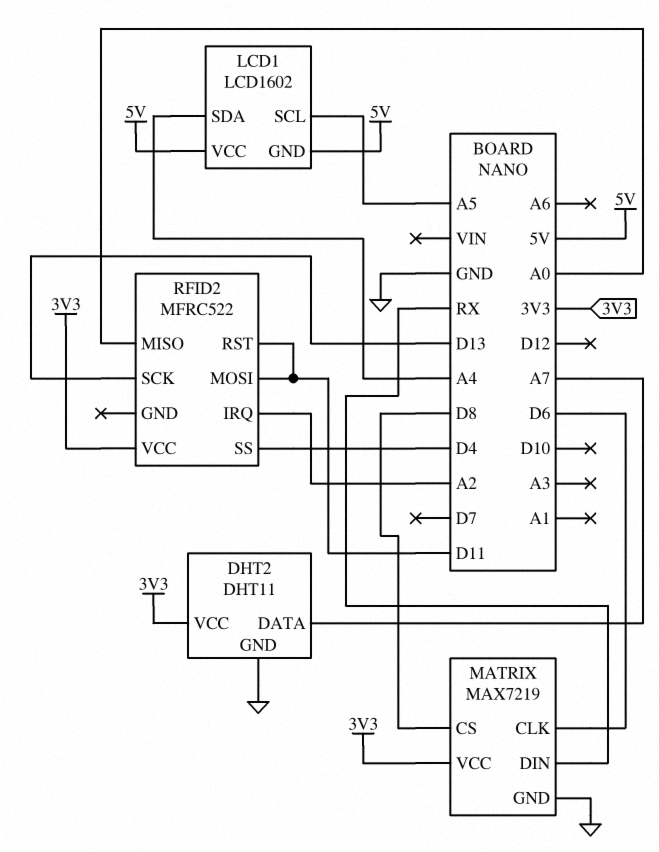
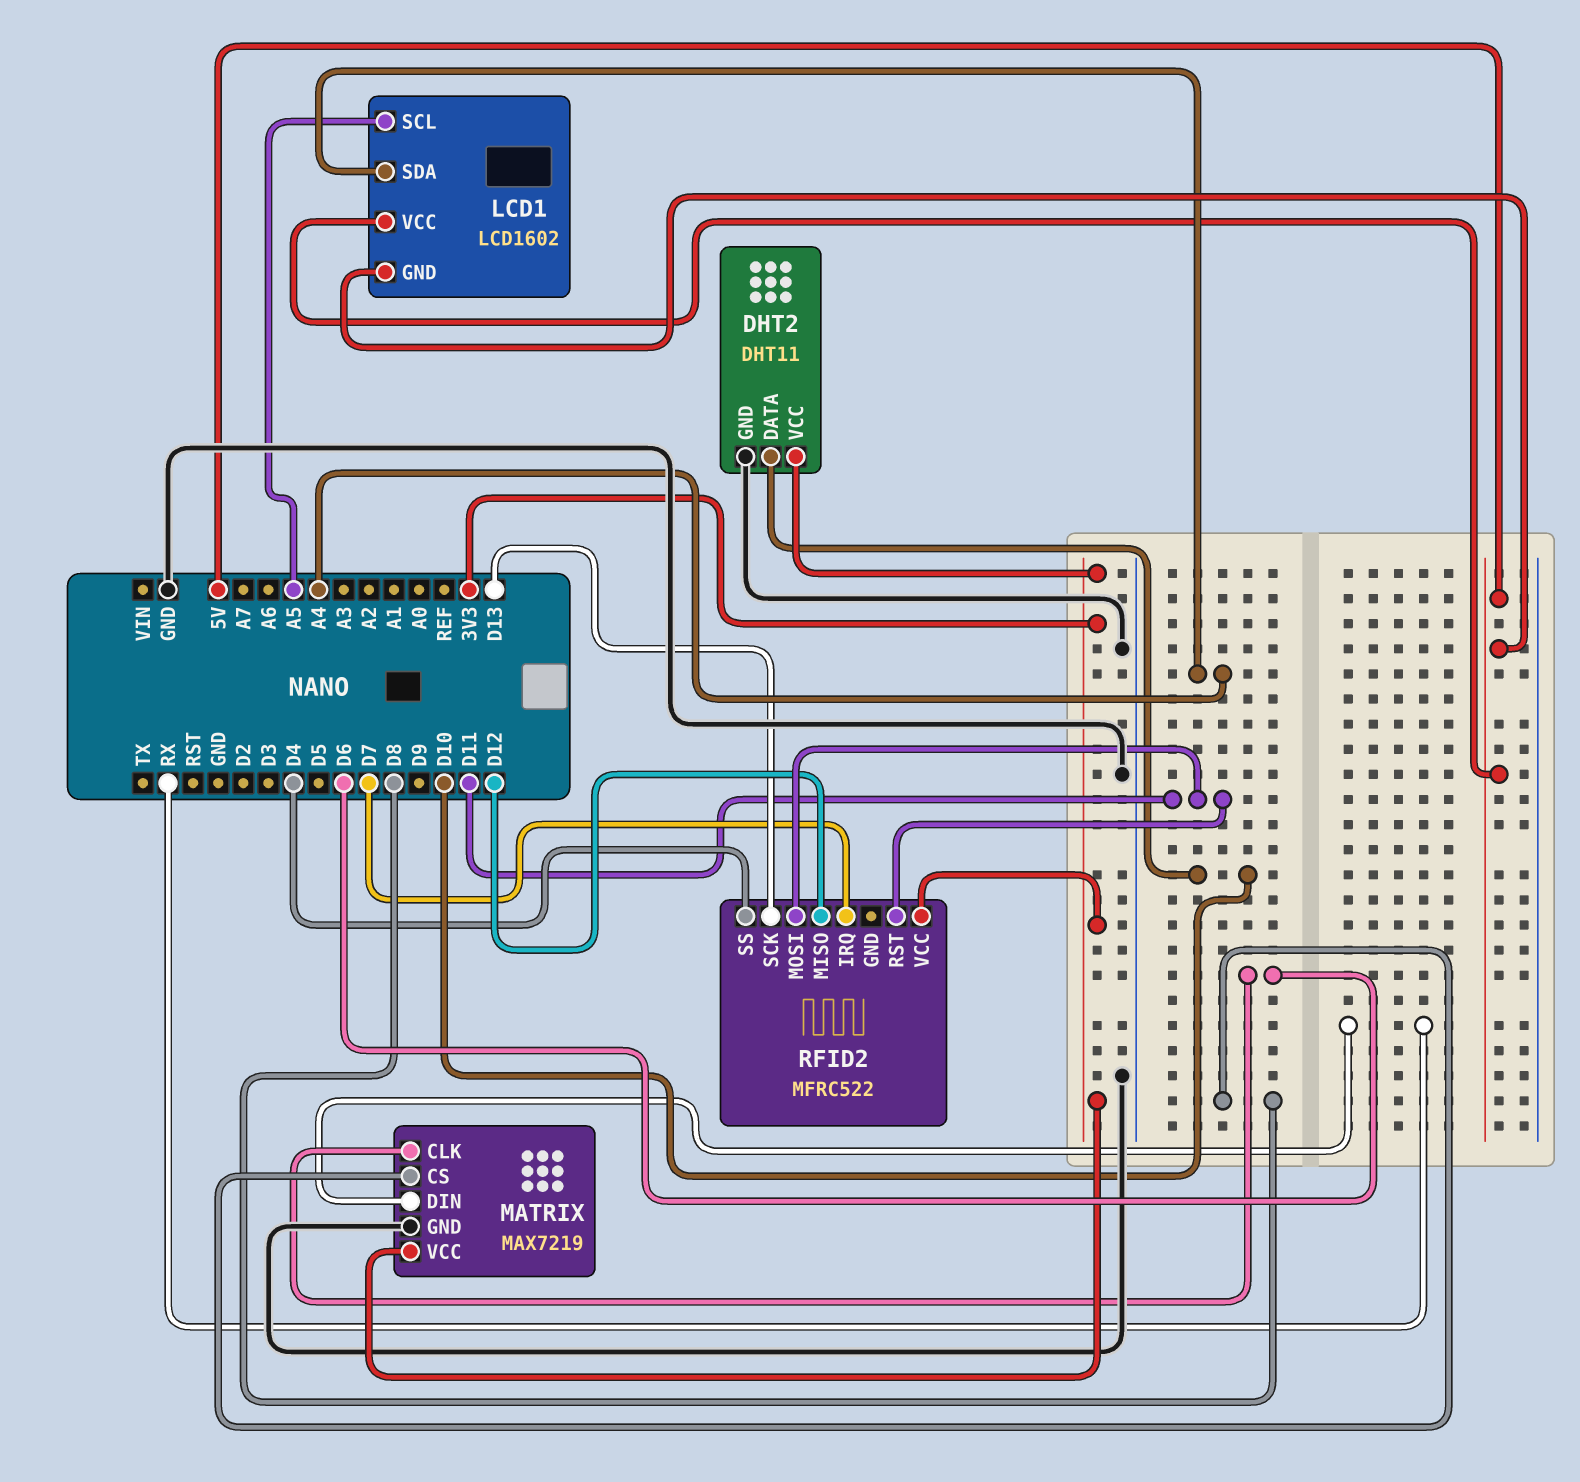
DHT2 pin DATA: A7 -> D10
RFID2 pin IRQ: A2 -> D7
RFID2 pin MISO: A0 -> D12

